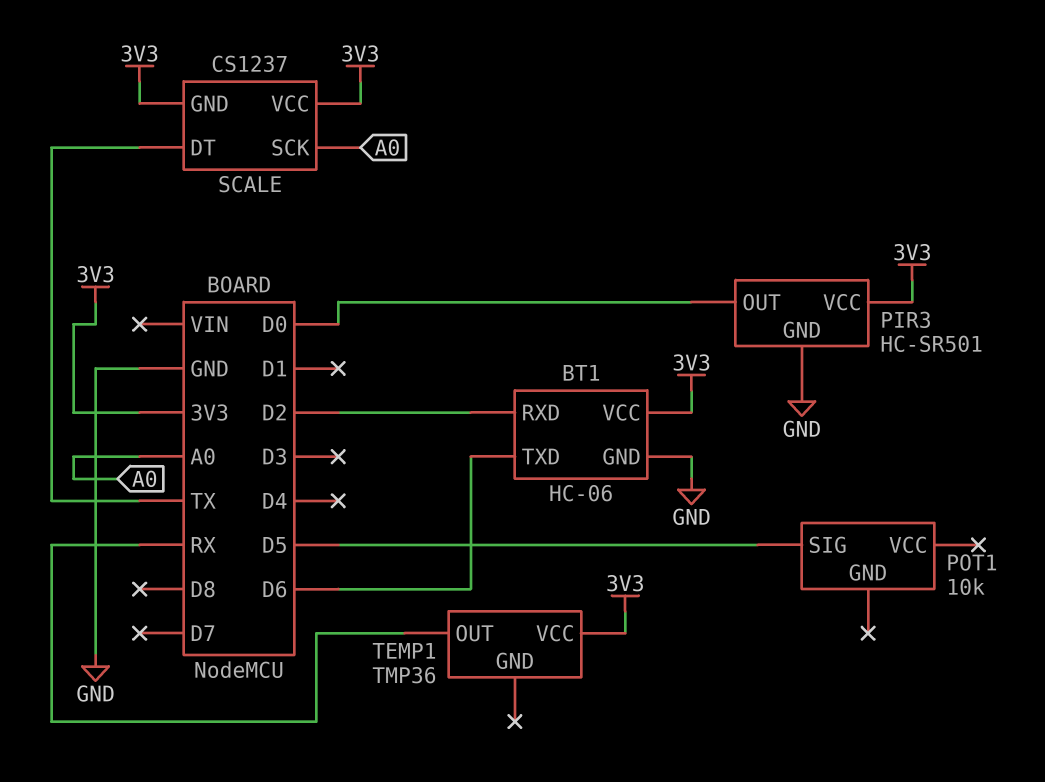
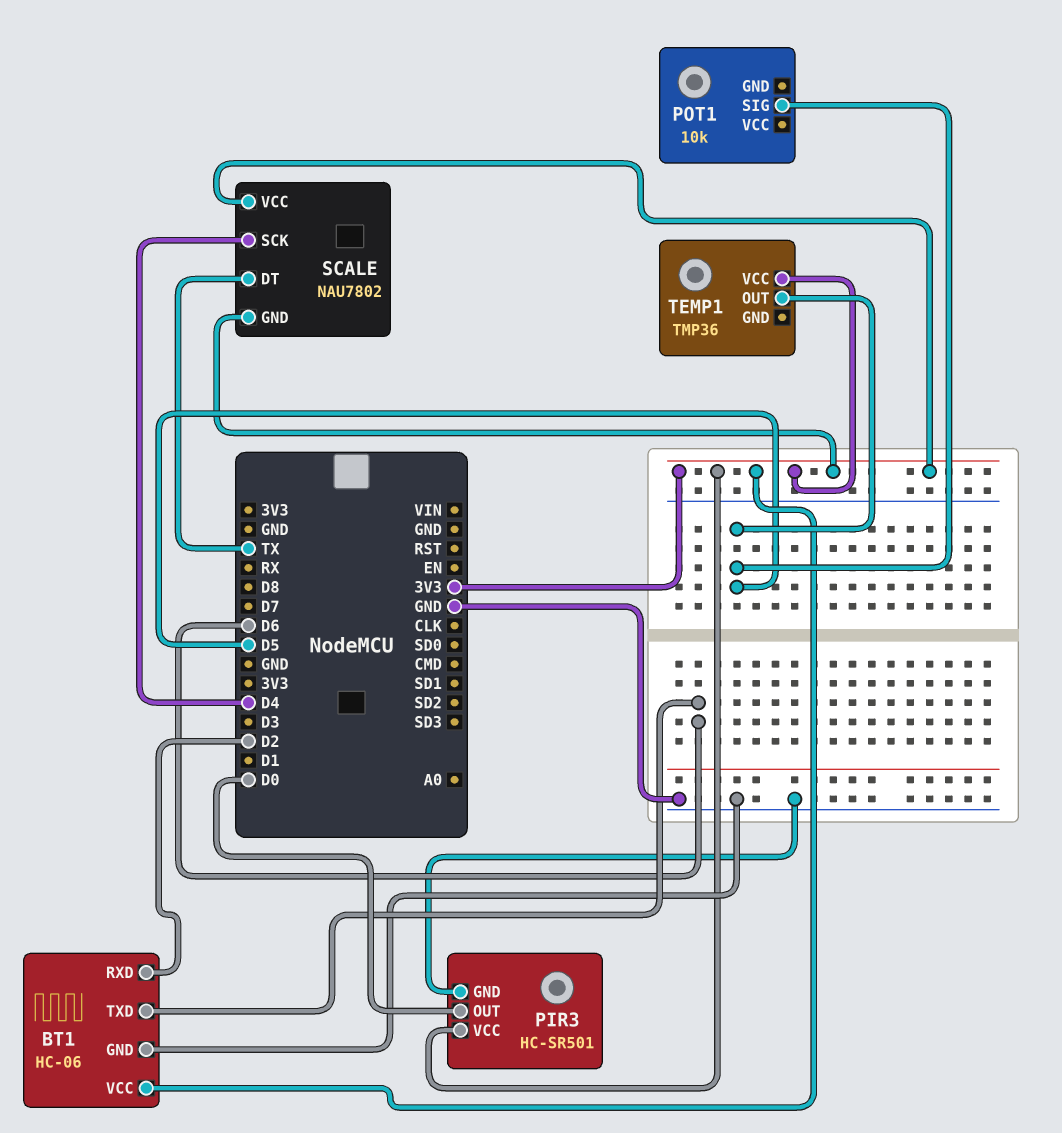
SCALE: CS1237 -> NAU7802
SCALE pin SCK: A0 -> D4
TEMP1 pin OUT: RX -> D5

